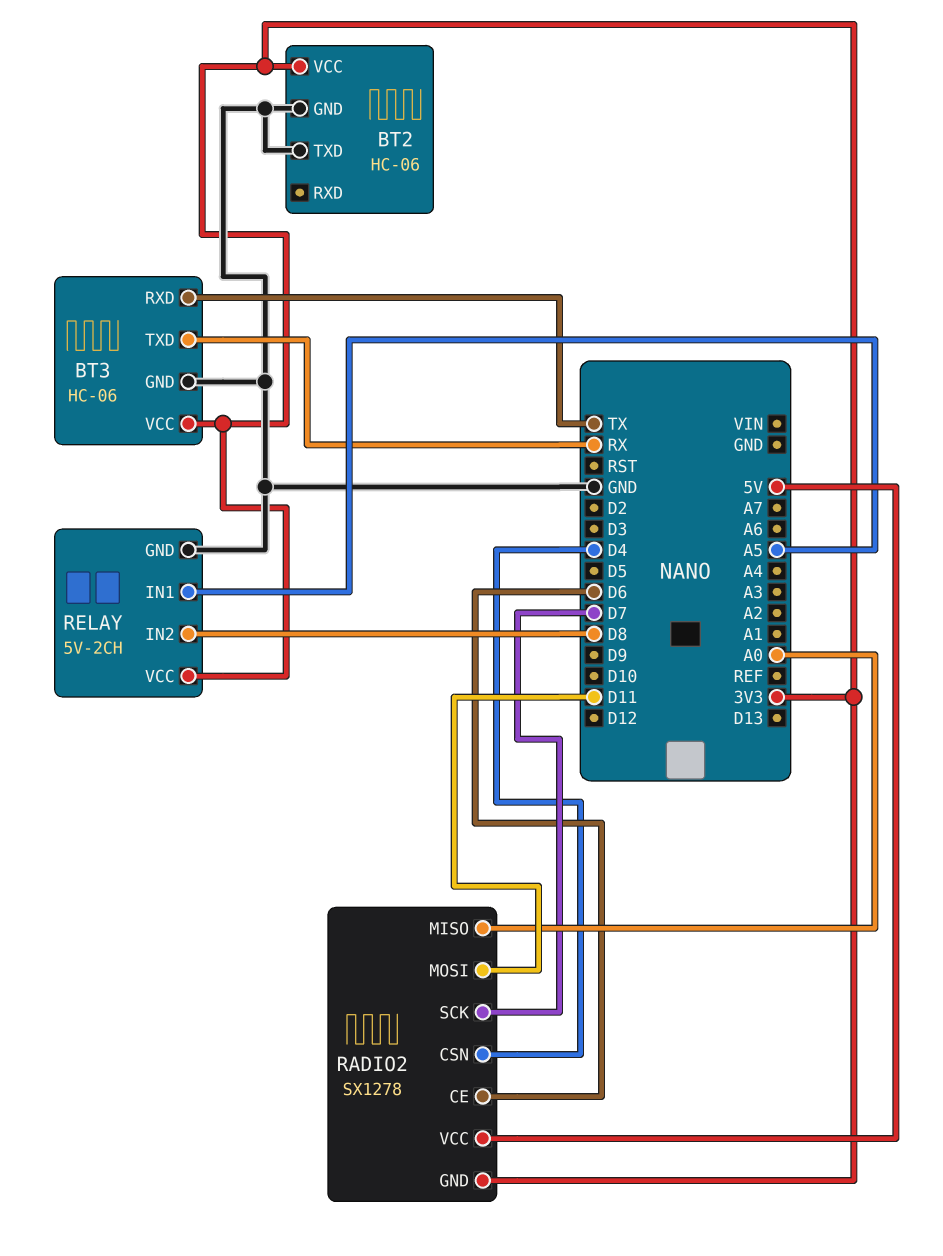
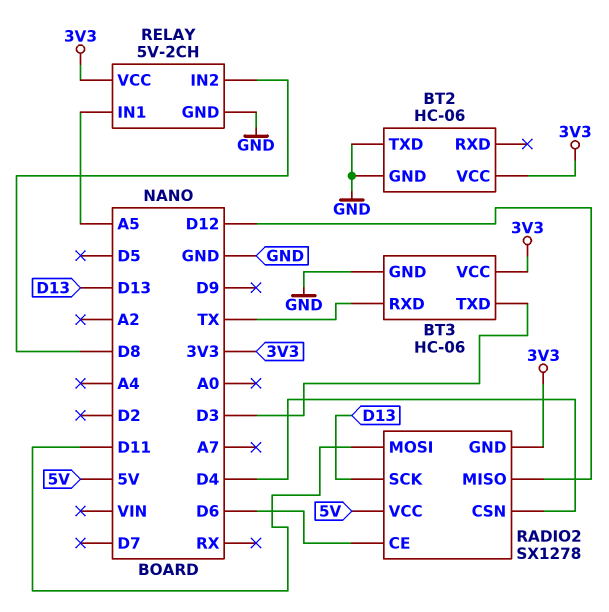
BT3 pin TXD: RX -> D3
RADIO2 pin MISO: A0 -> D12
RADIO2 pin SCK: D7 -> D13

